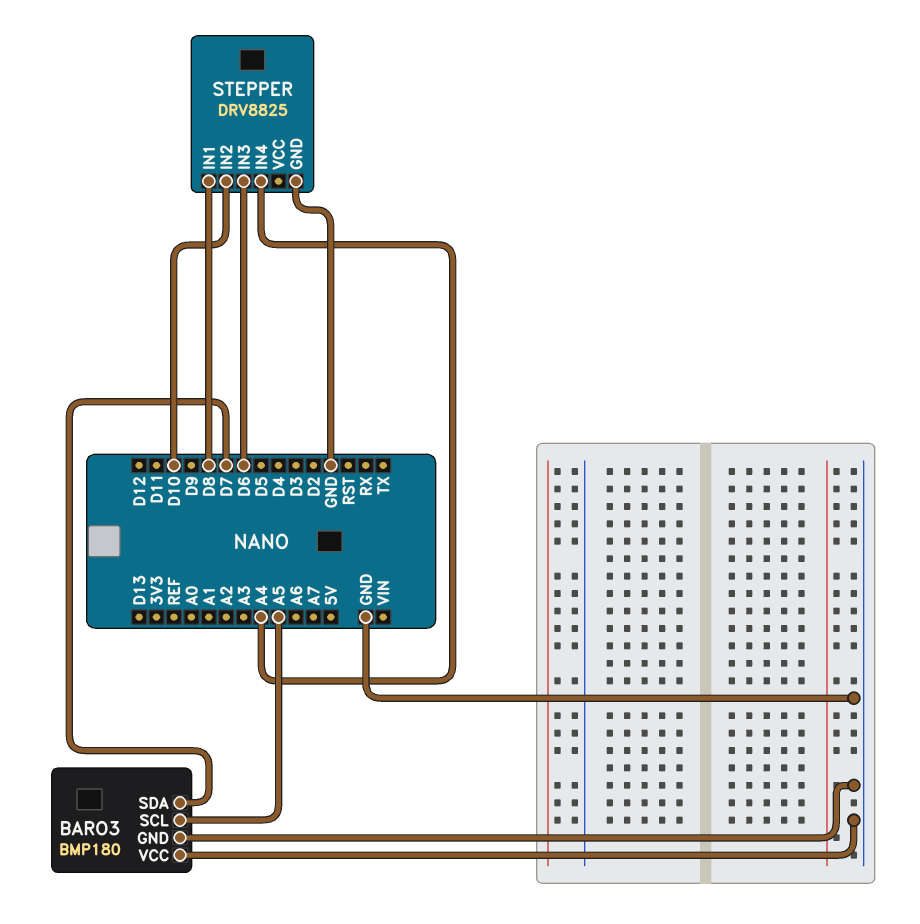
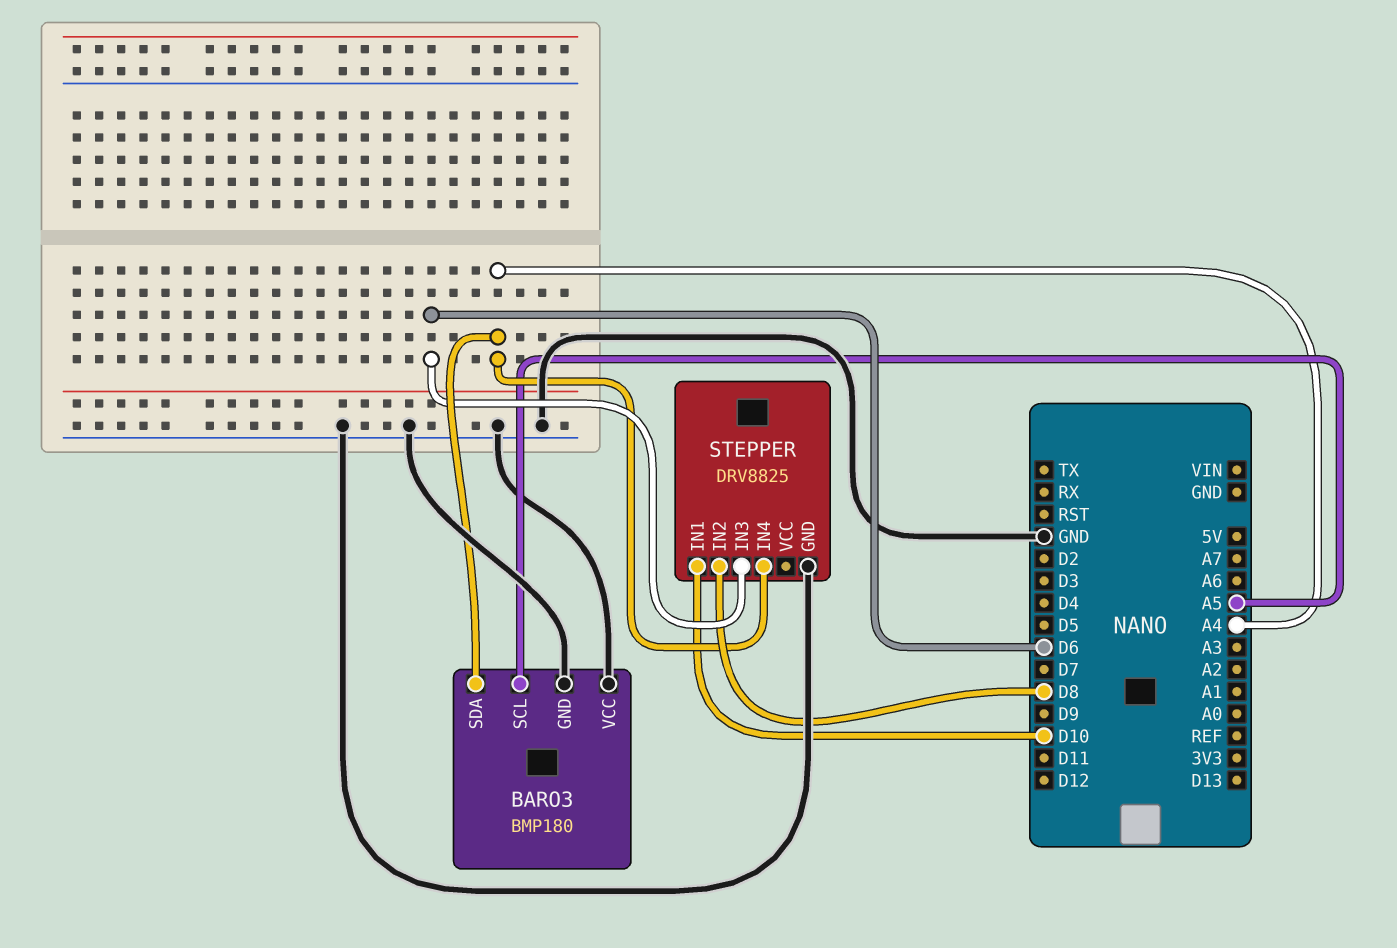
BARO3 pin SDA: D7 -> A4
STEPPER pin IN1: D8 -> D10
STEPPER pin IN2: D10 -> D8

